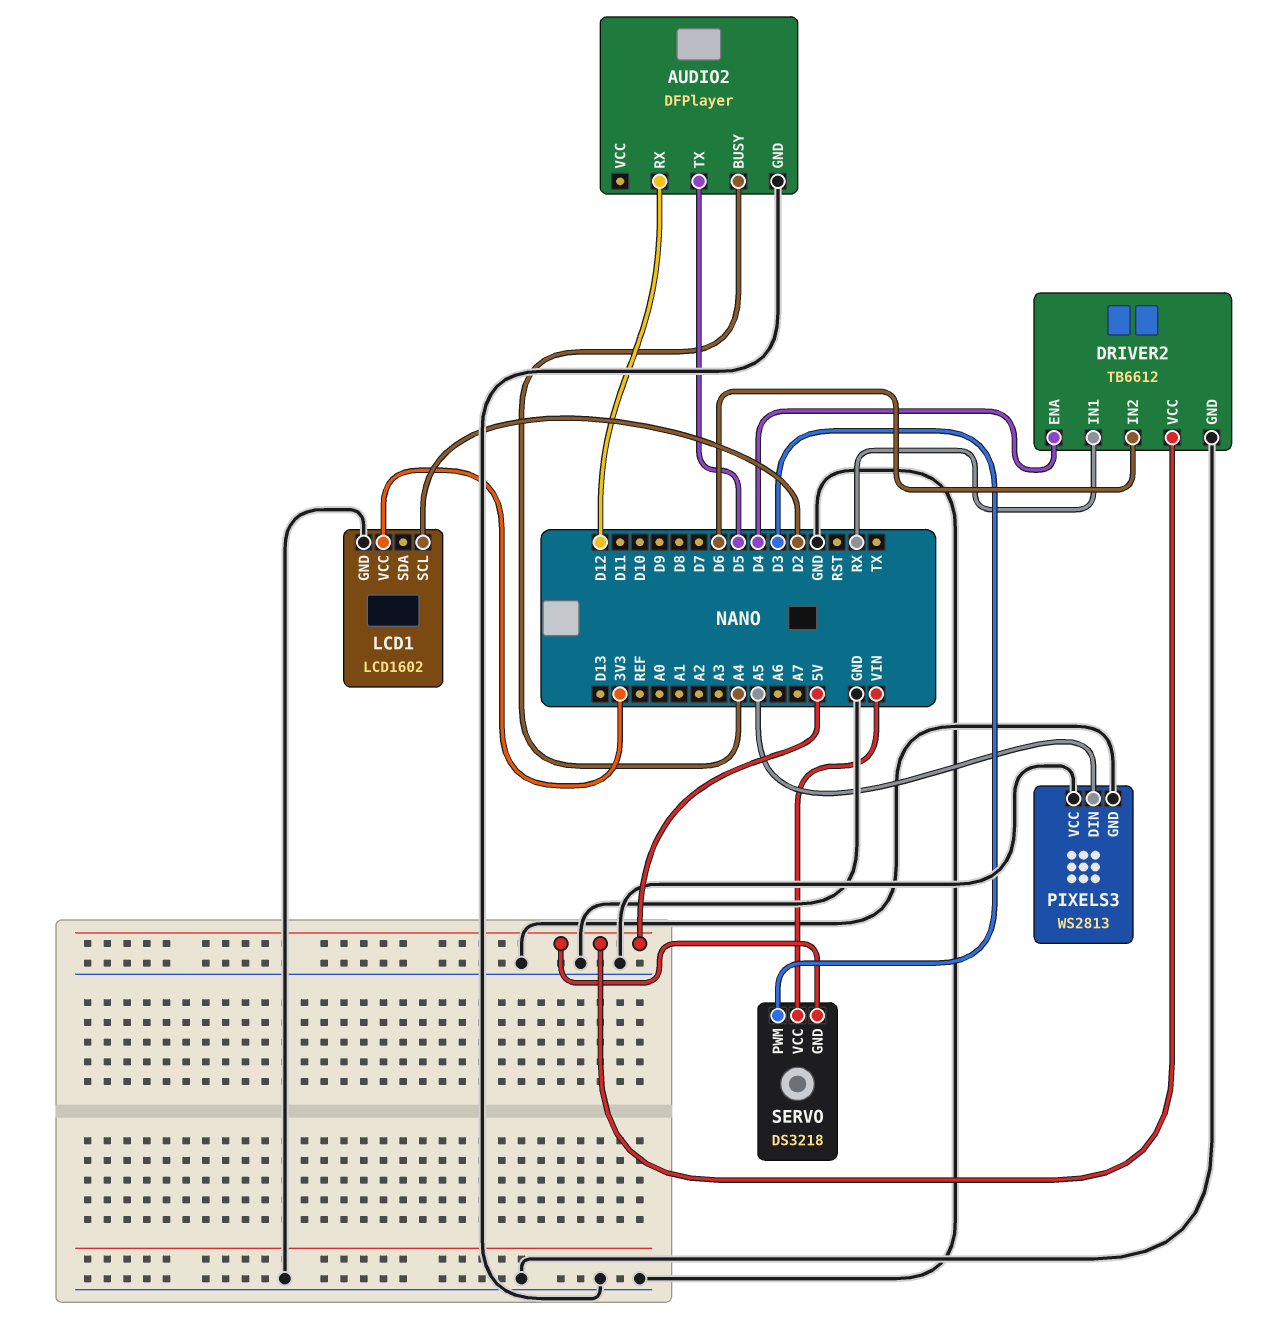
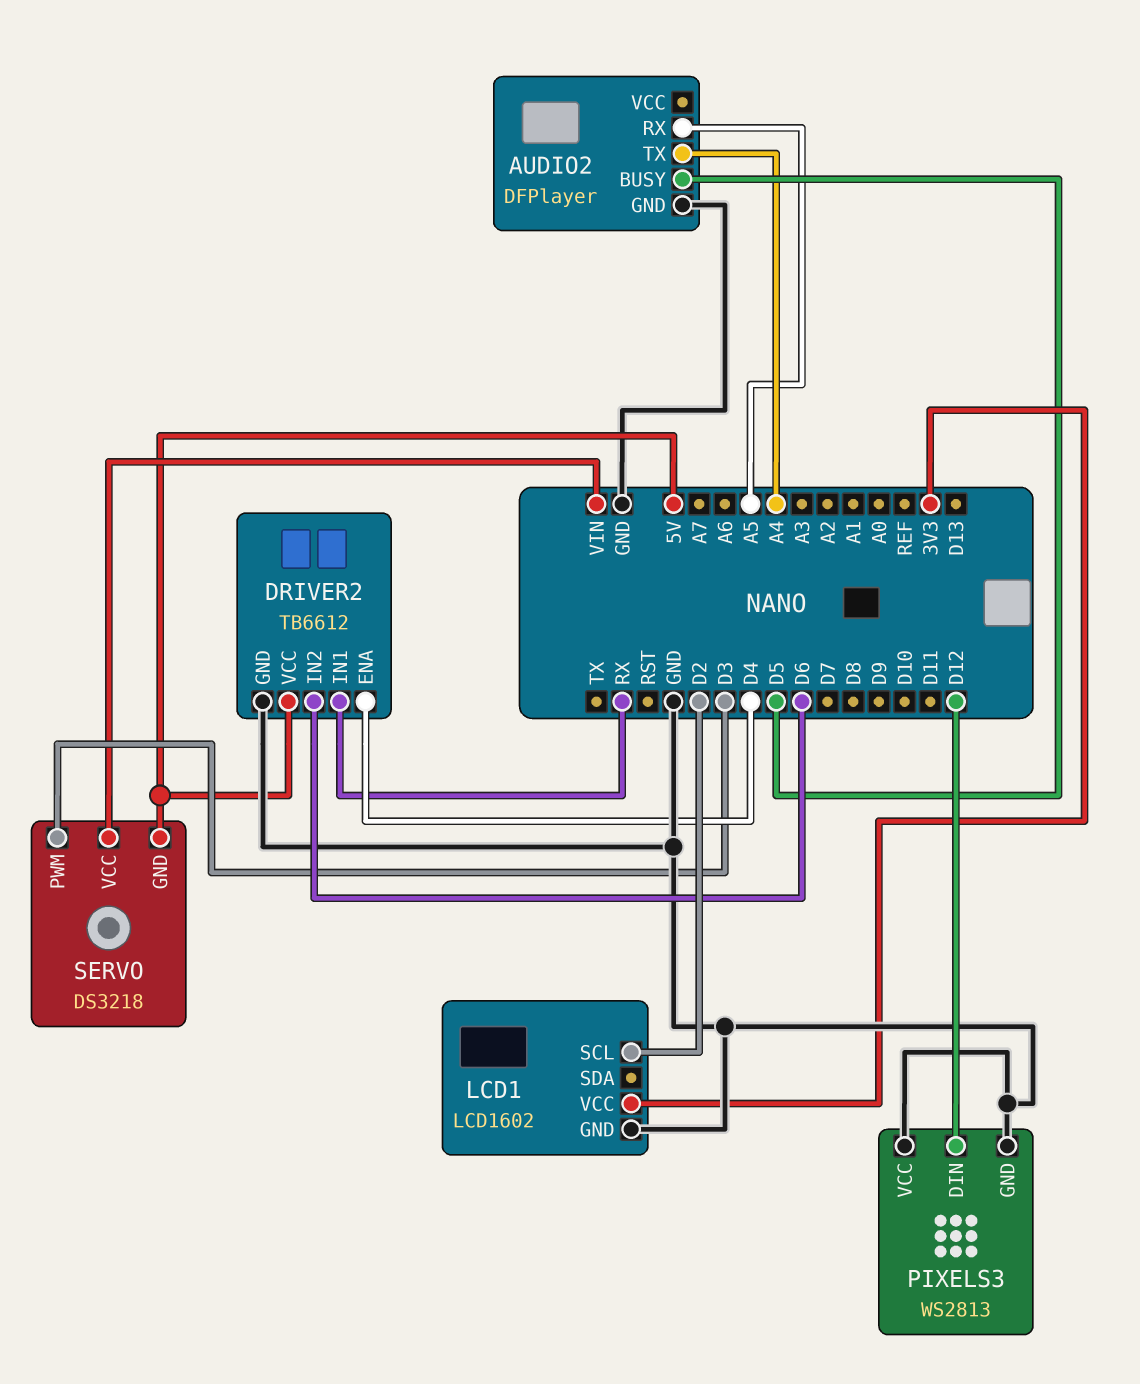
AUDIO2 pin BUSY: A4 -> D5
AUDIO2 pin RX: D12 -> A5
AUDIO2 pin TX: D5 -> A4
PIXELS3 pin DIN: A5 -> D12

